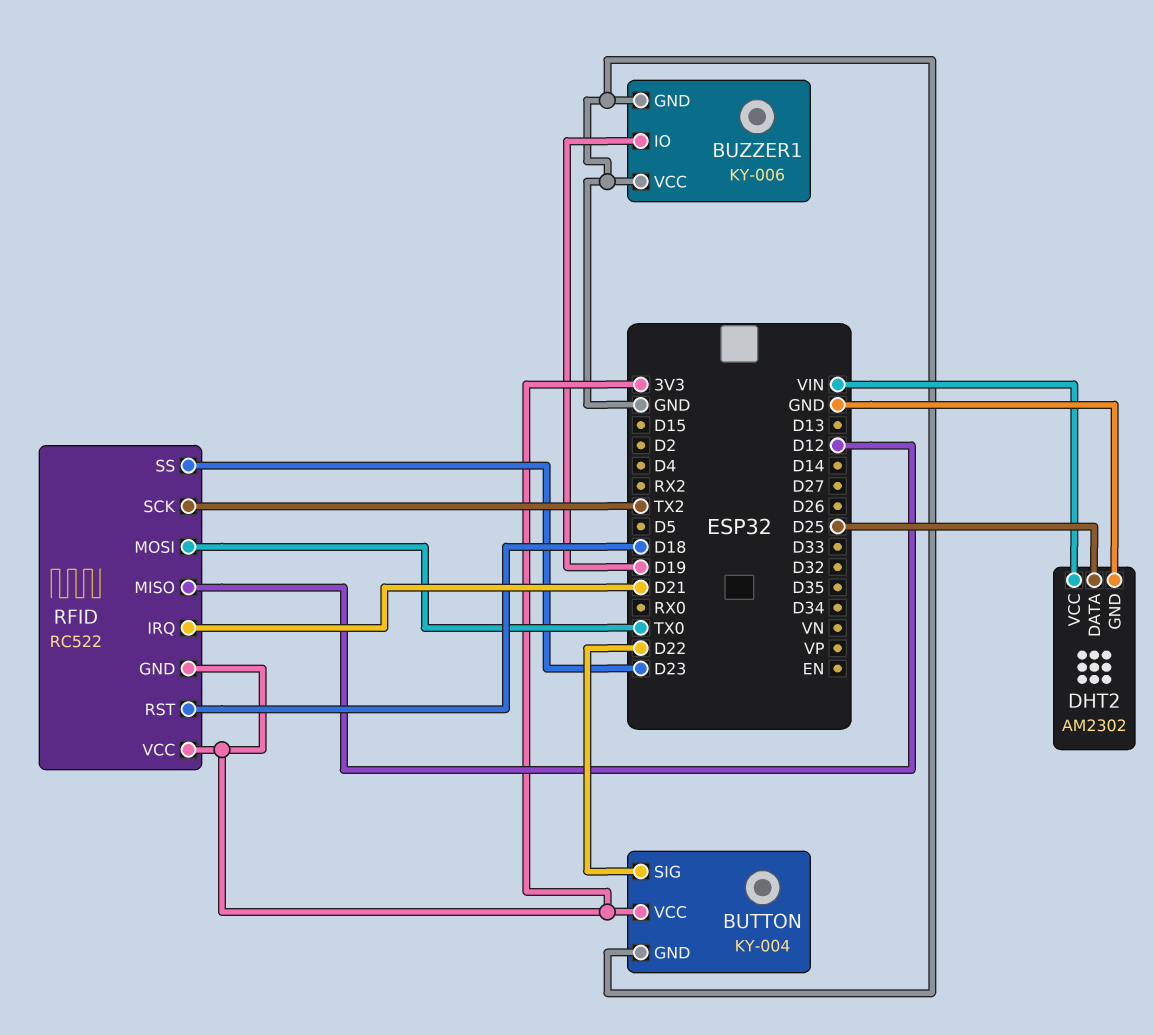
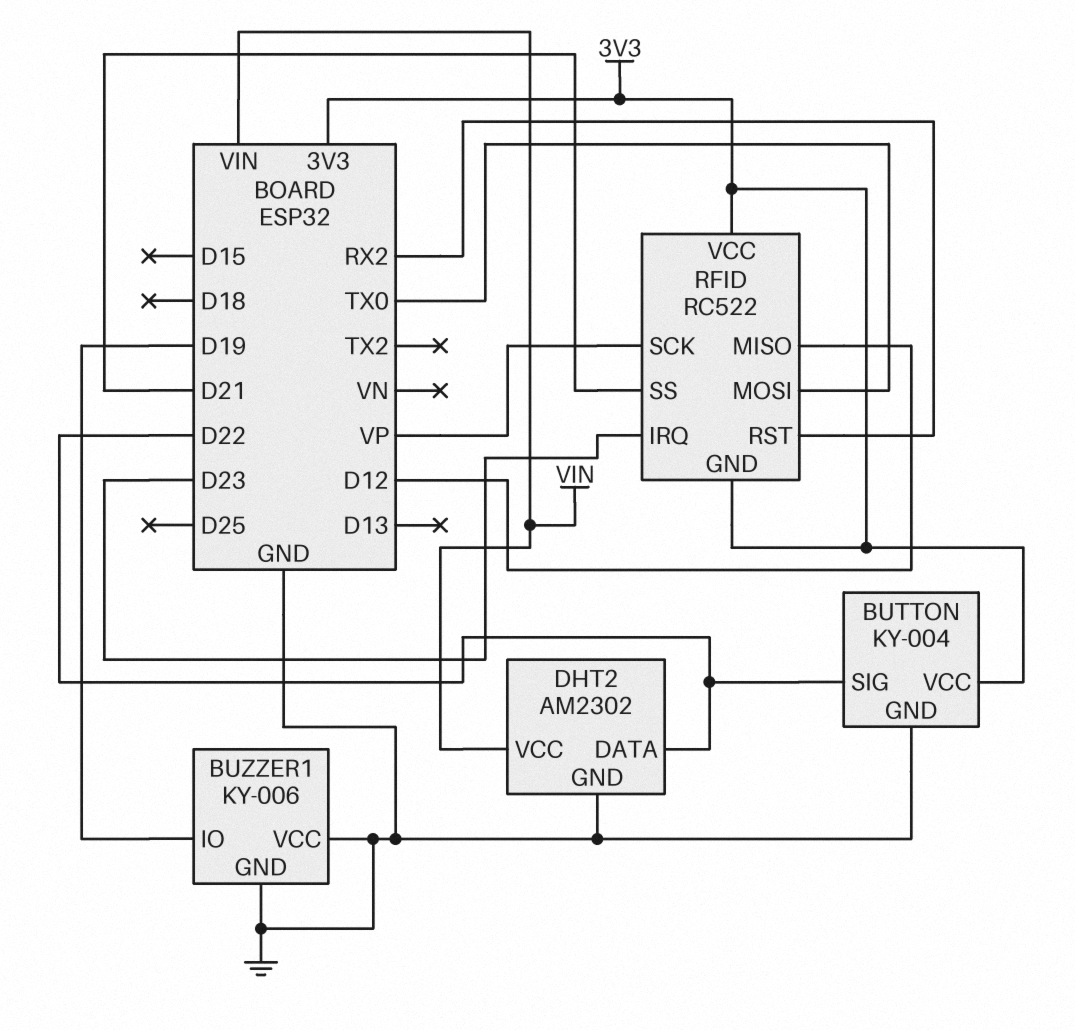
DHT2 pin DATA: D25 -> D22
RFID pin IRQ: D21 -> D23
RFID pin RST: D18 -> RX2
RFID pin SCK: TX2 -> VP
RFID pin SS: D23 -> D21

